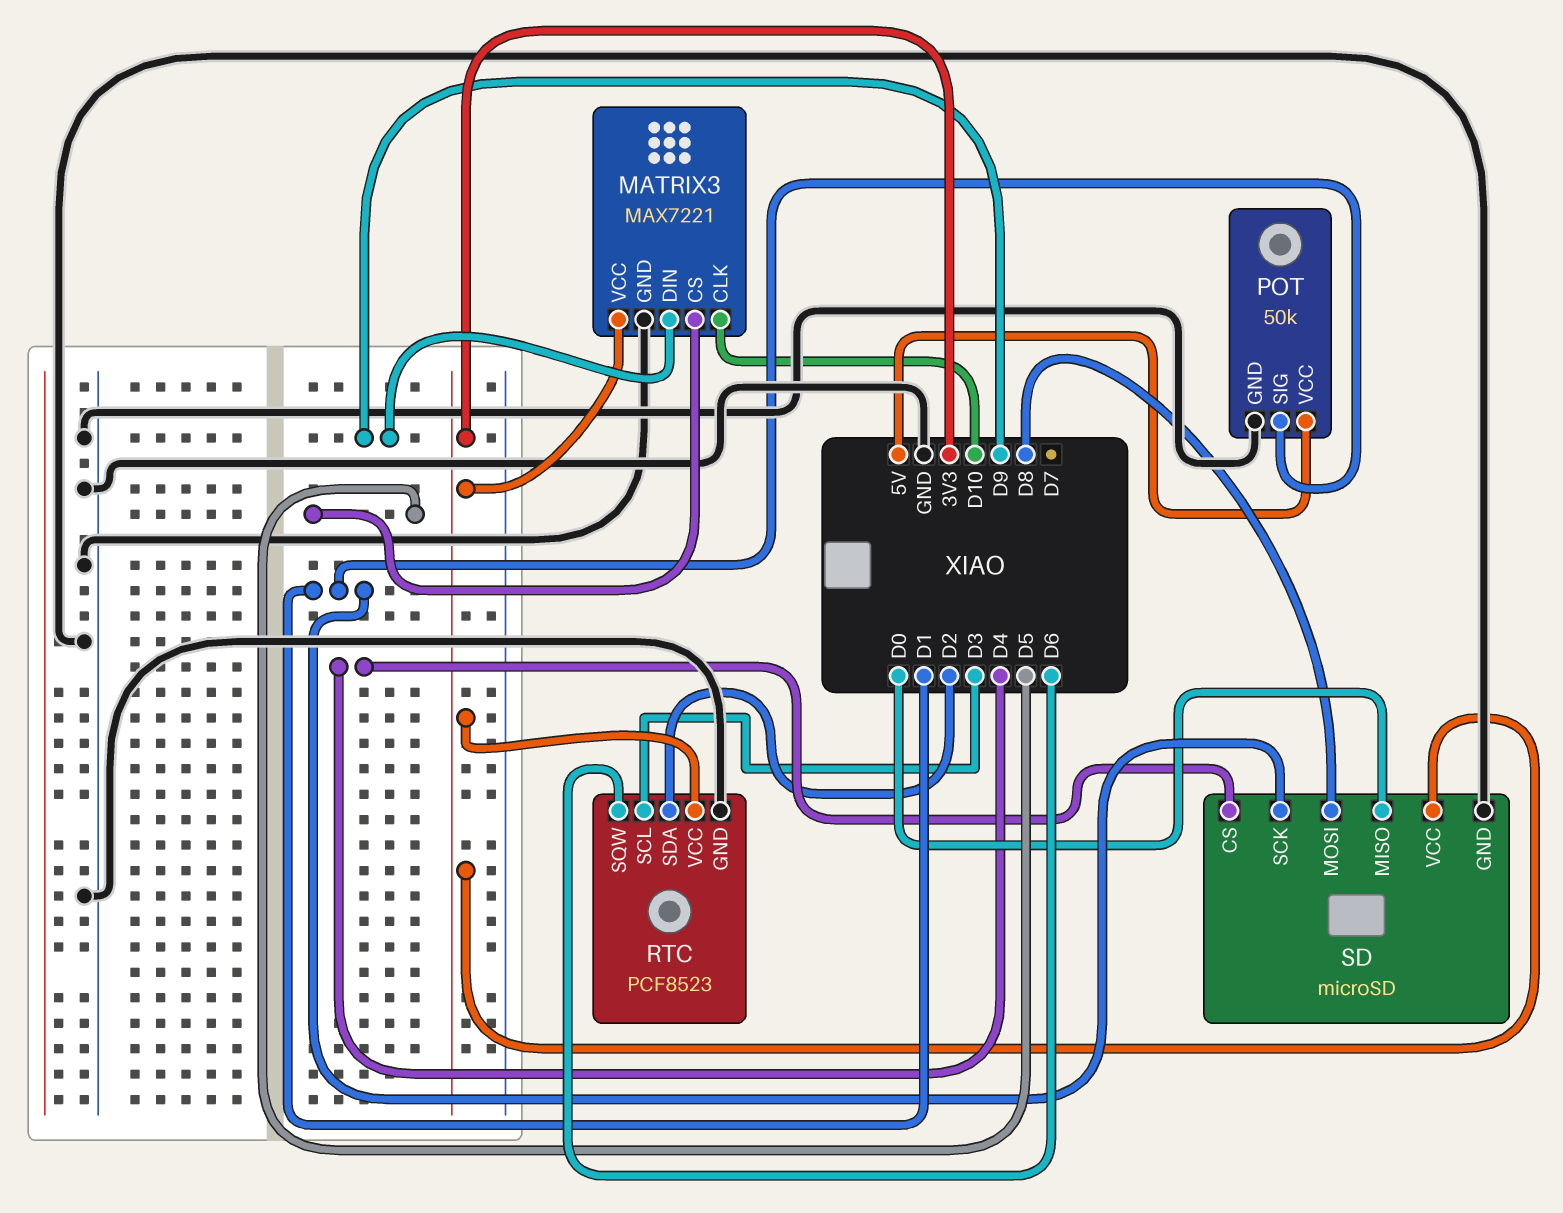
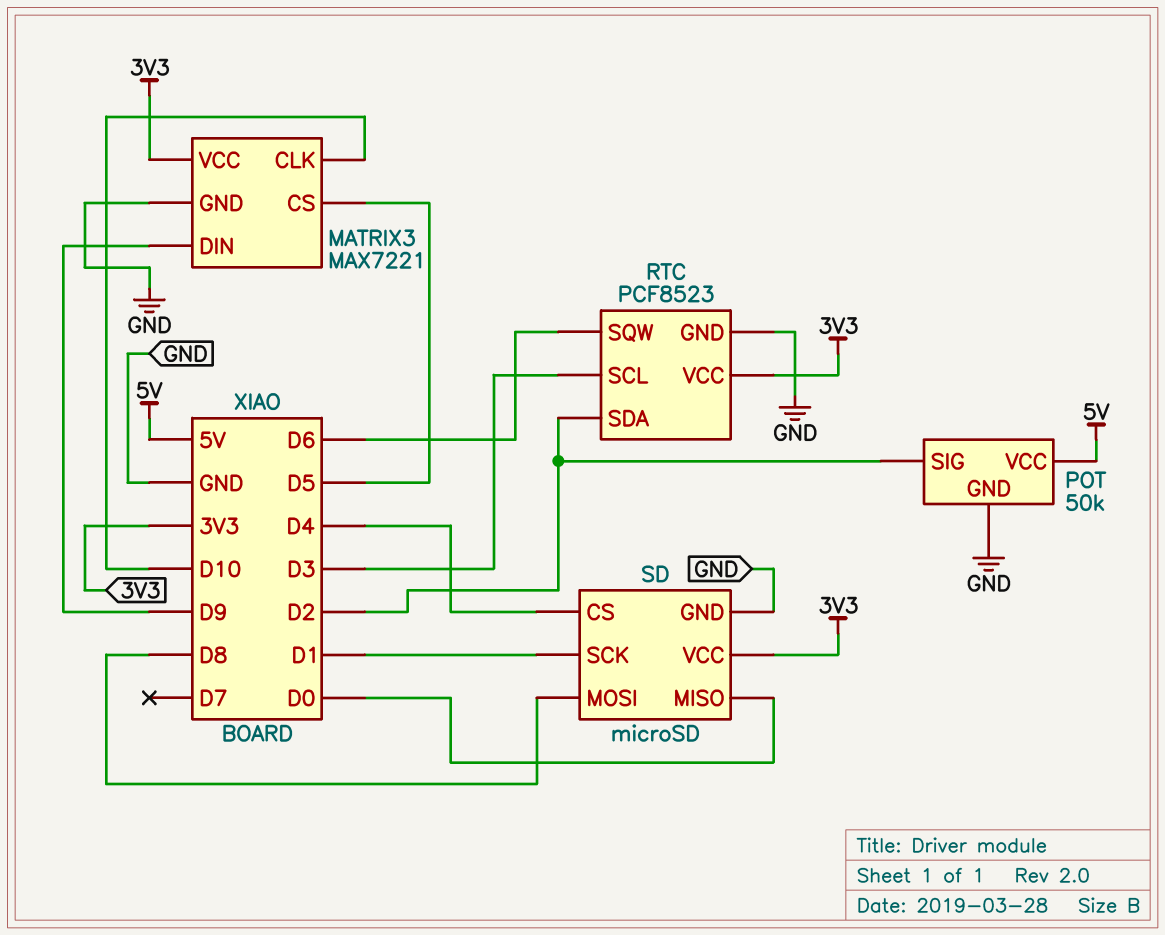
POT pin SIG: D1 -> D2

